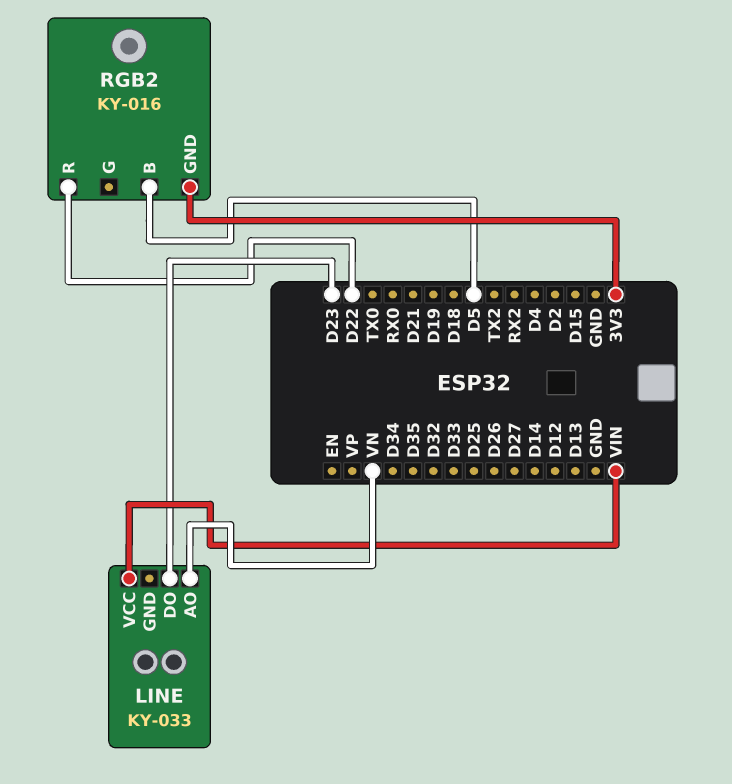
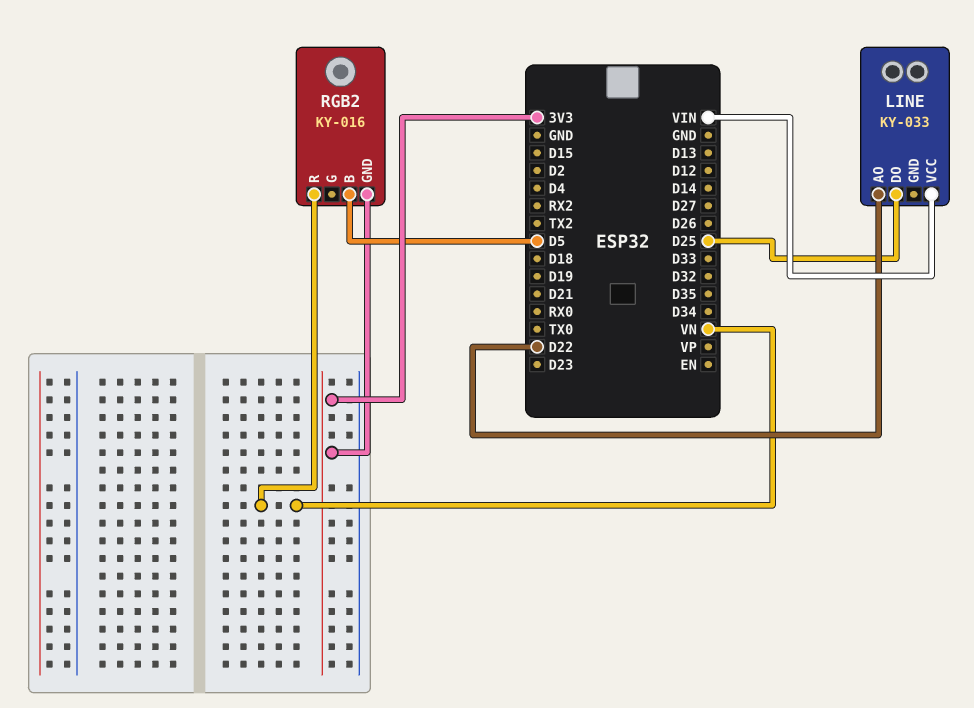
LINE pin AO: VN -> D22
LINE pin DO: D23 -> D25
RGB2 pin R: D22 -> VN

